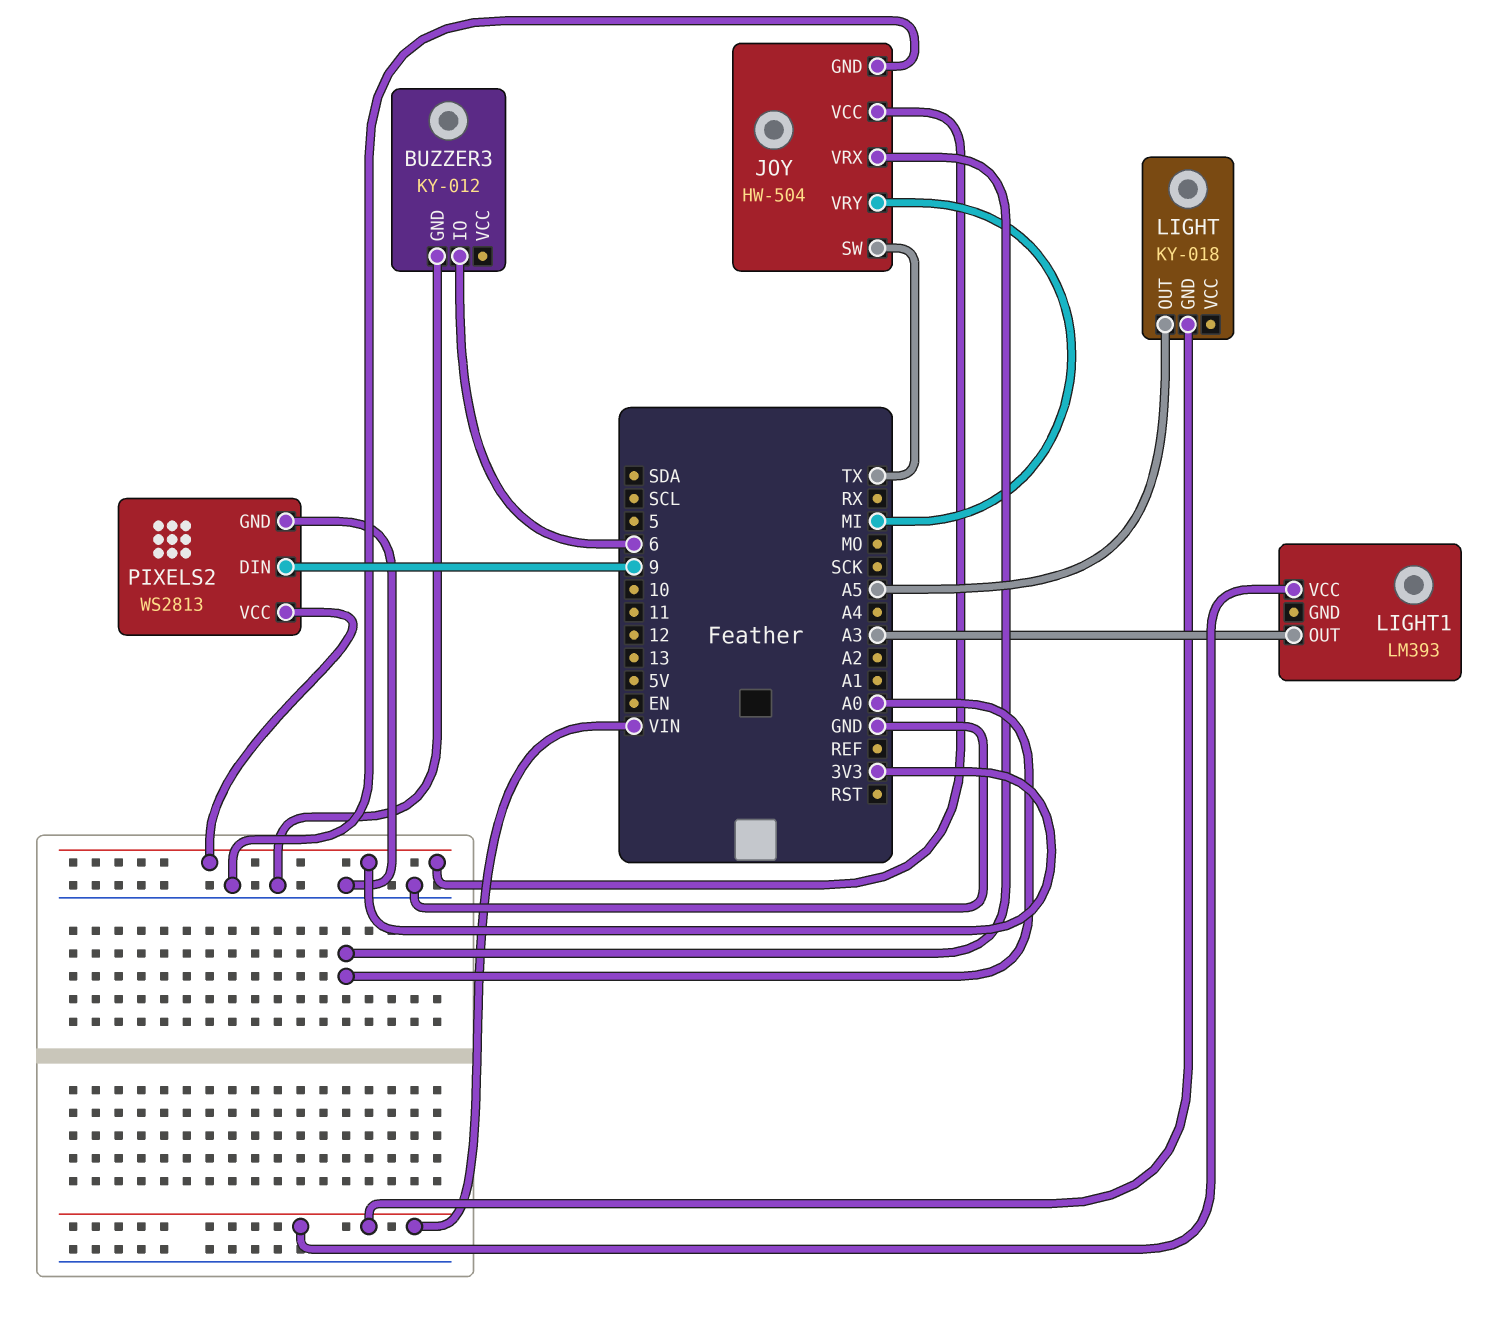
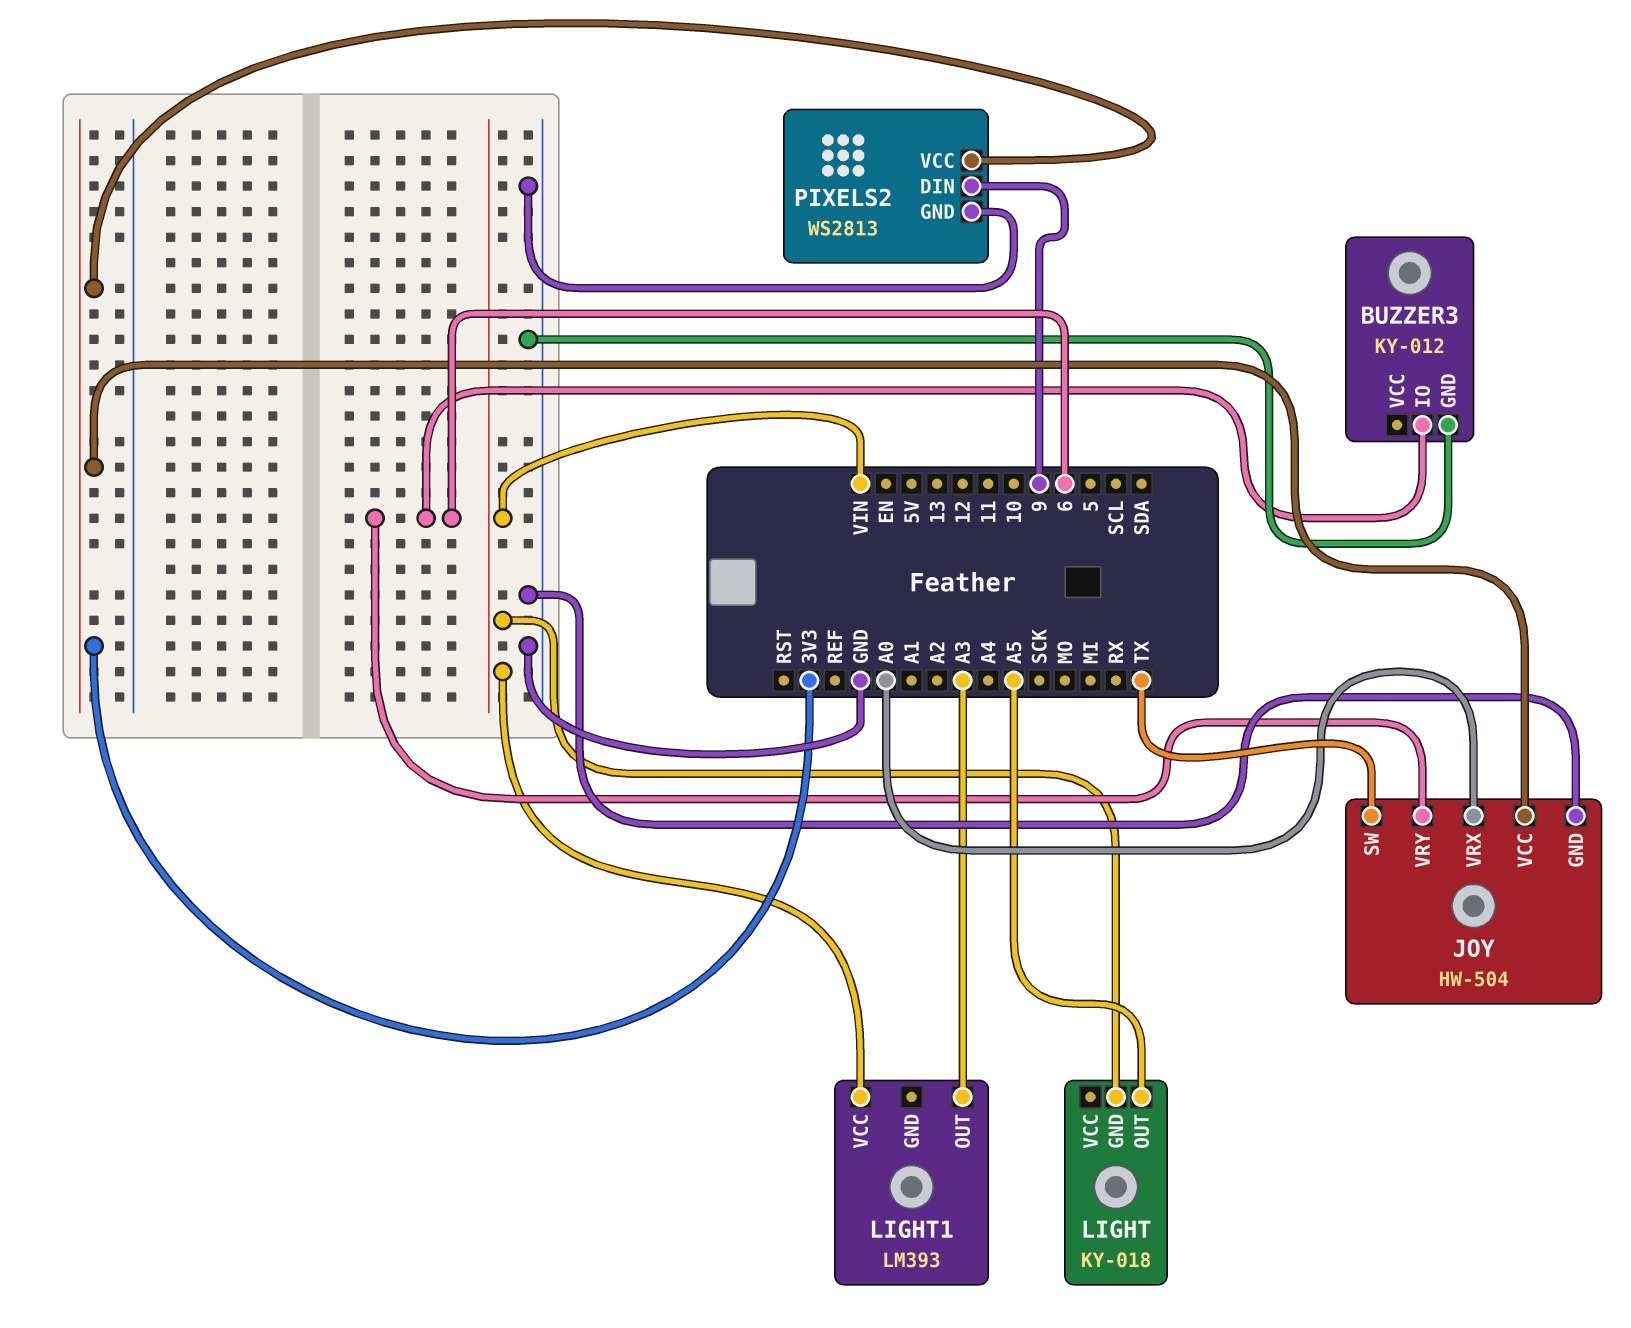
JOY pin VRY: MI -> 6

